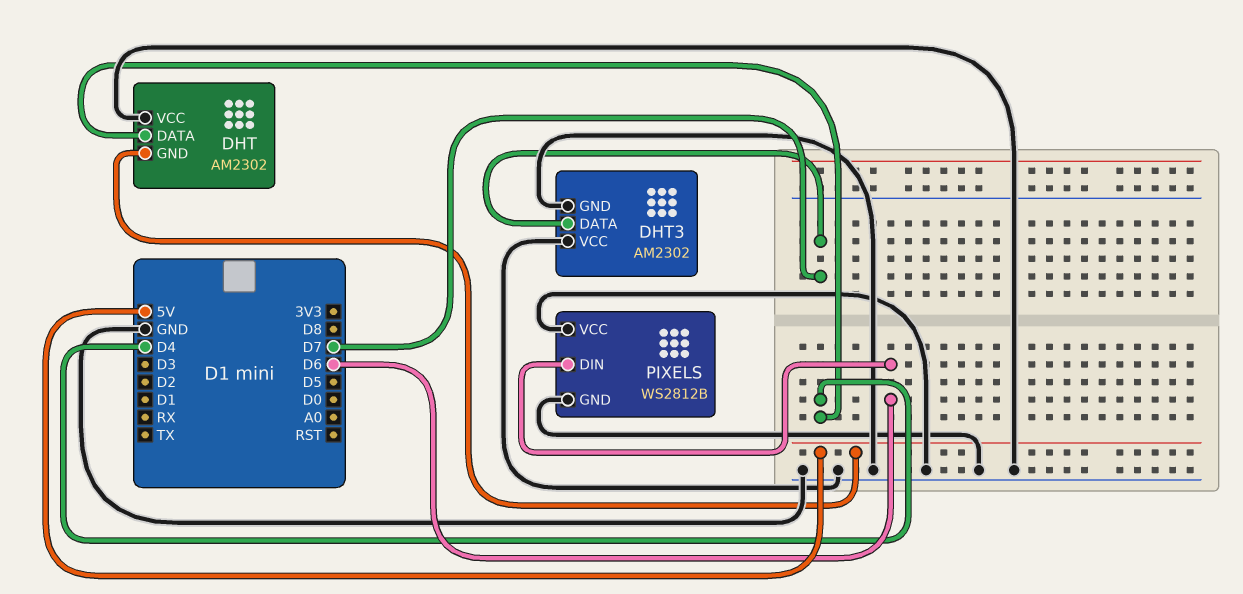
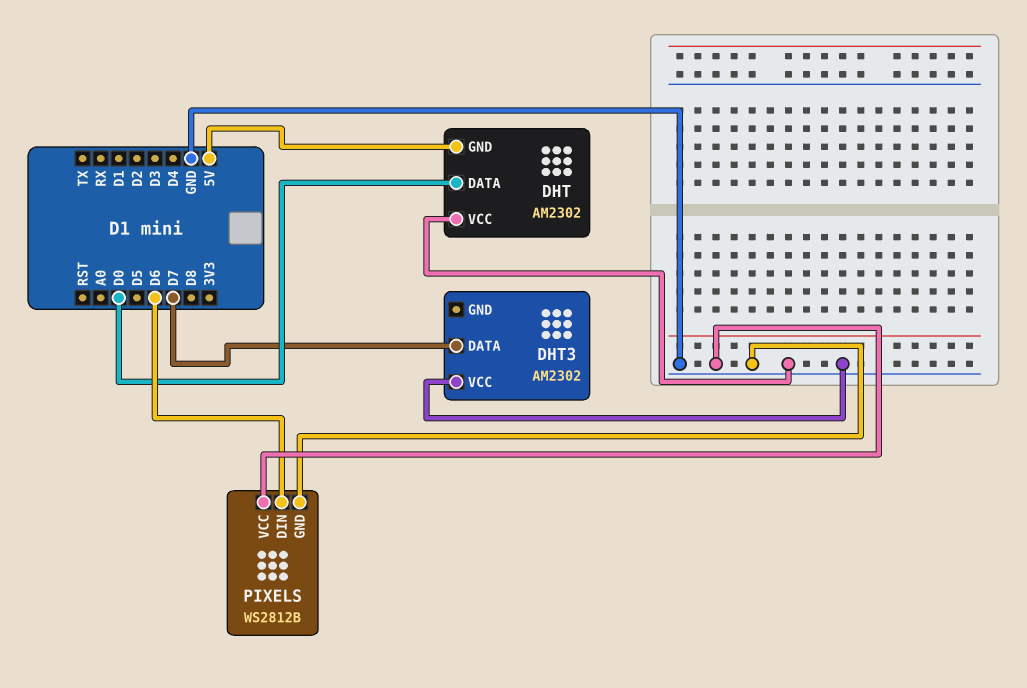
DHT pin DATA: D4 -> D0
DHT3 pin GND: GND -> none

